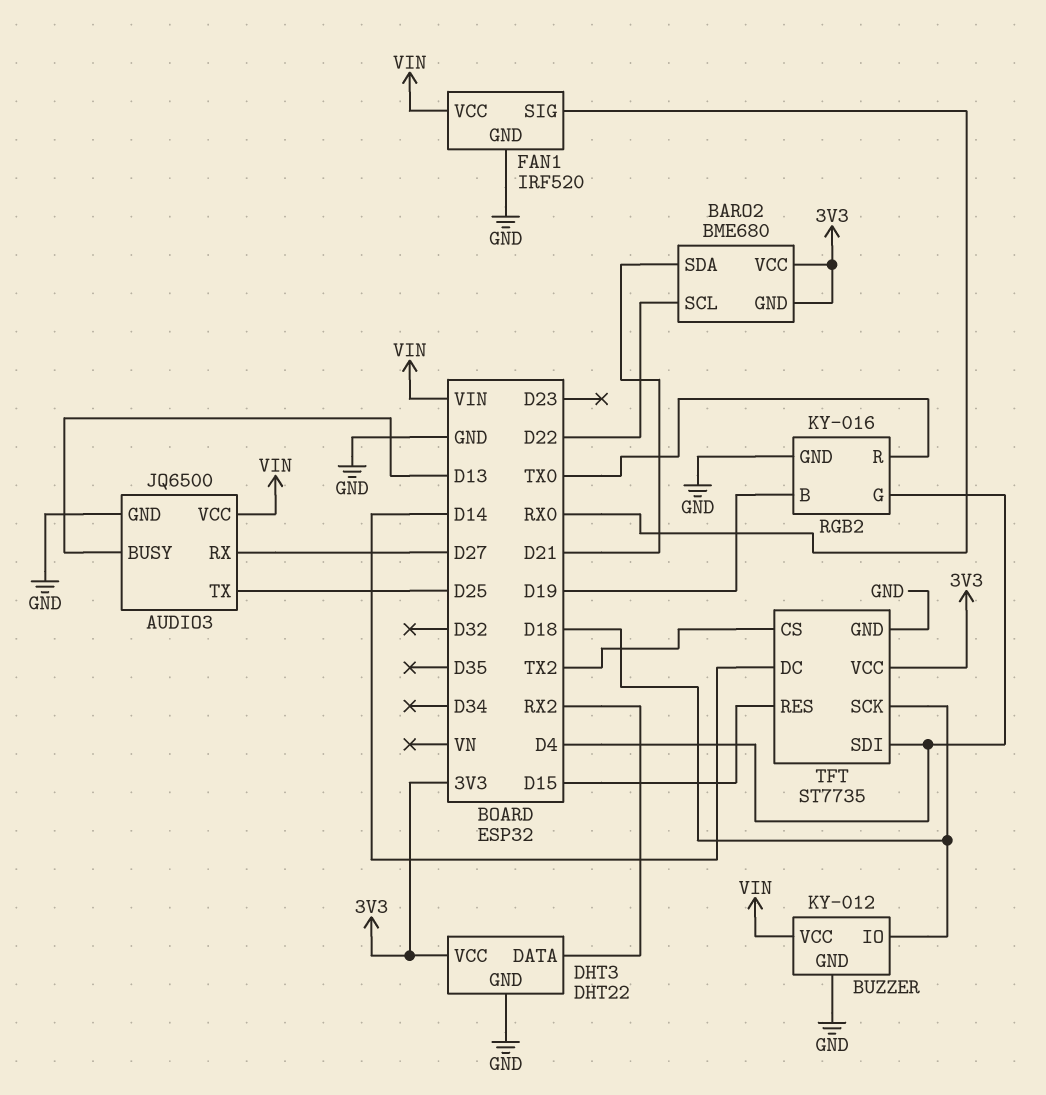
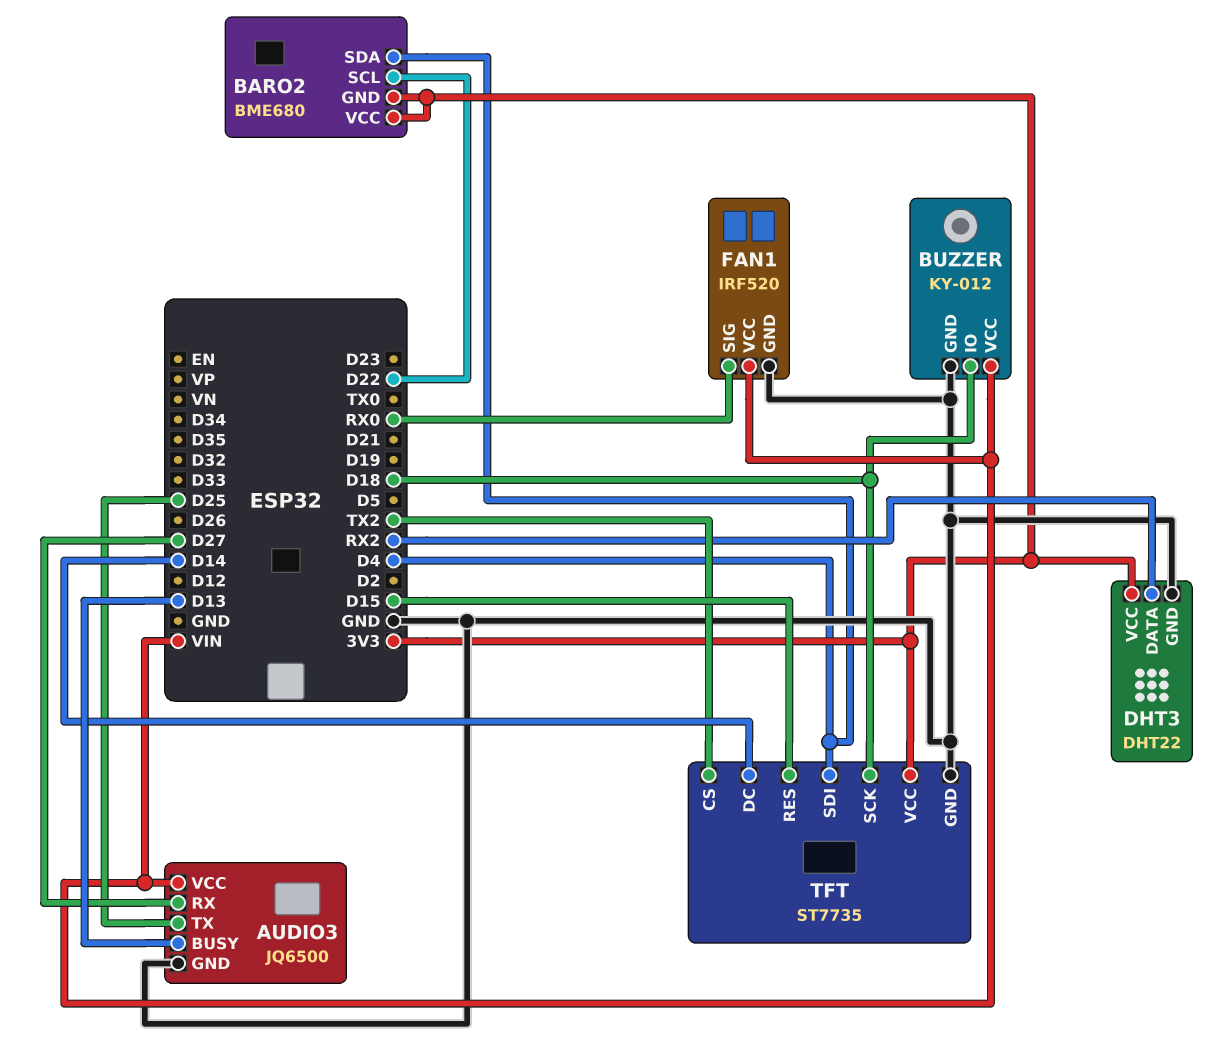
BARO2 pin SDA: D21 -> D4
RGB2: KY-016 -> none
RGB2 pin B: D19 -> none
RGB2 pin G: D4 -> none
RGB2 pin GND: GND -> none
RGB2 pin R: TX0 -> none

